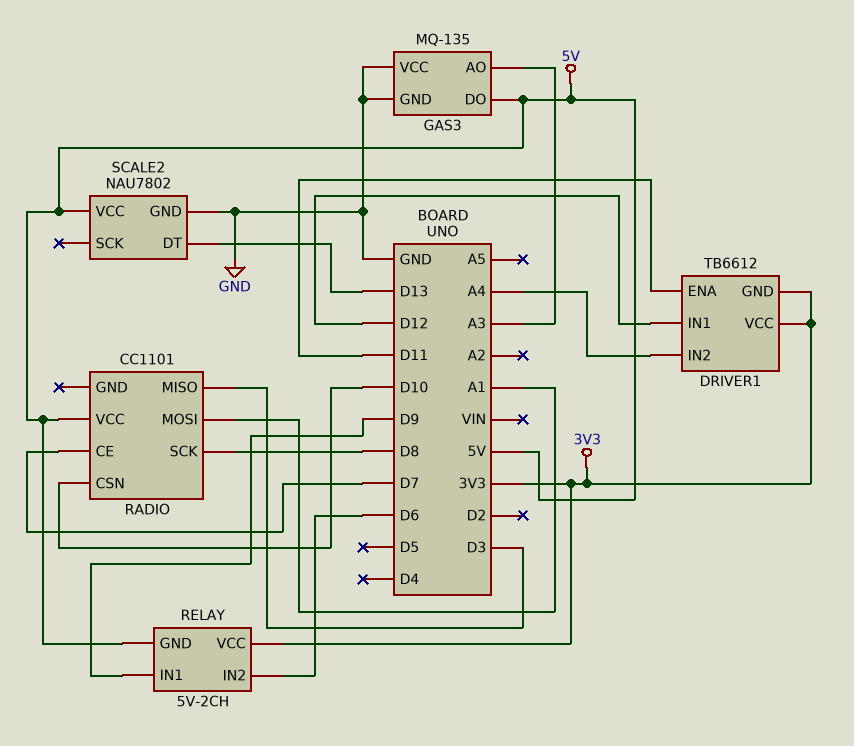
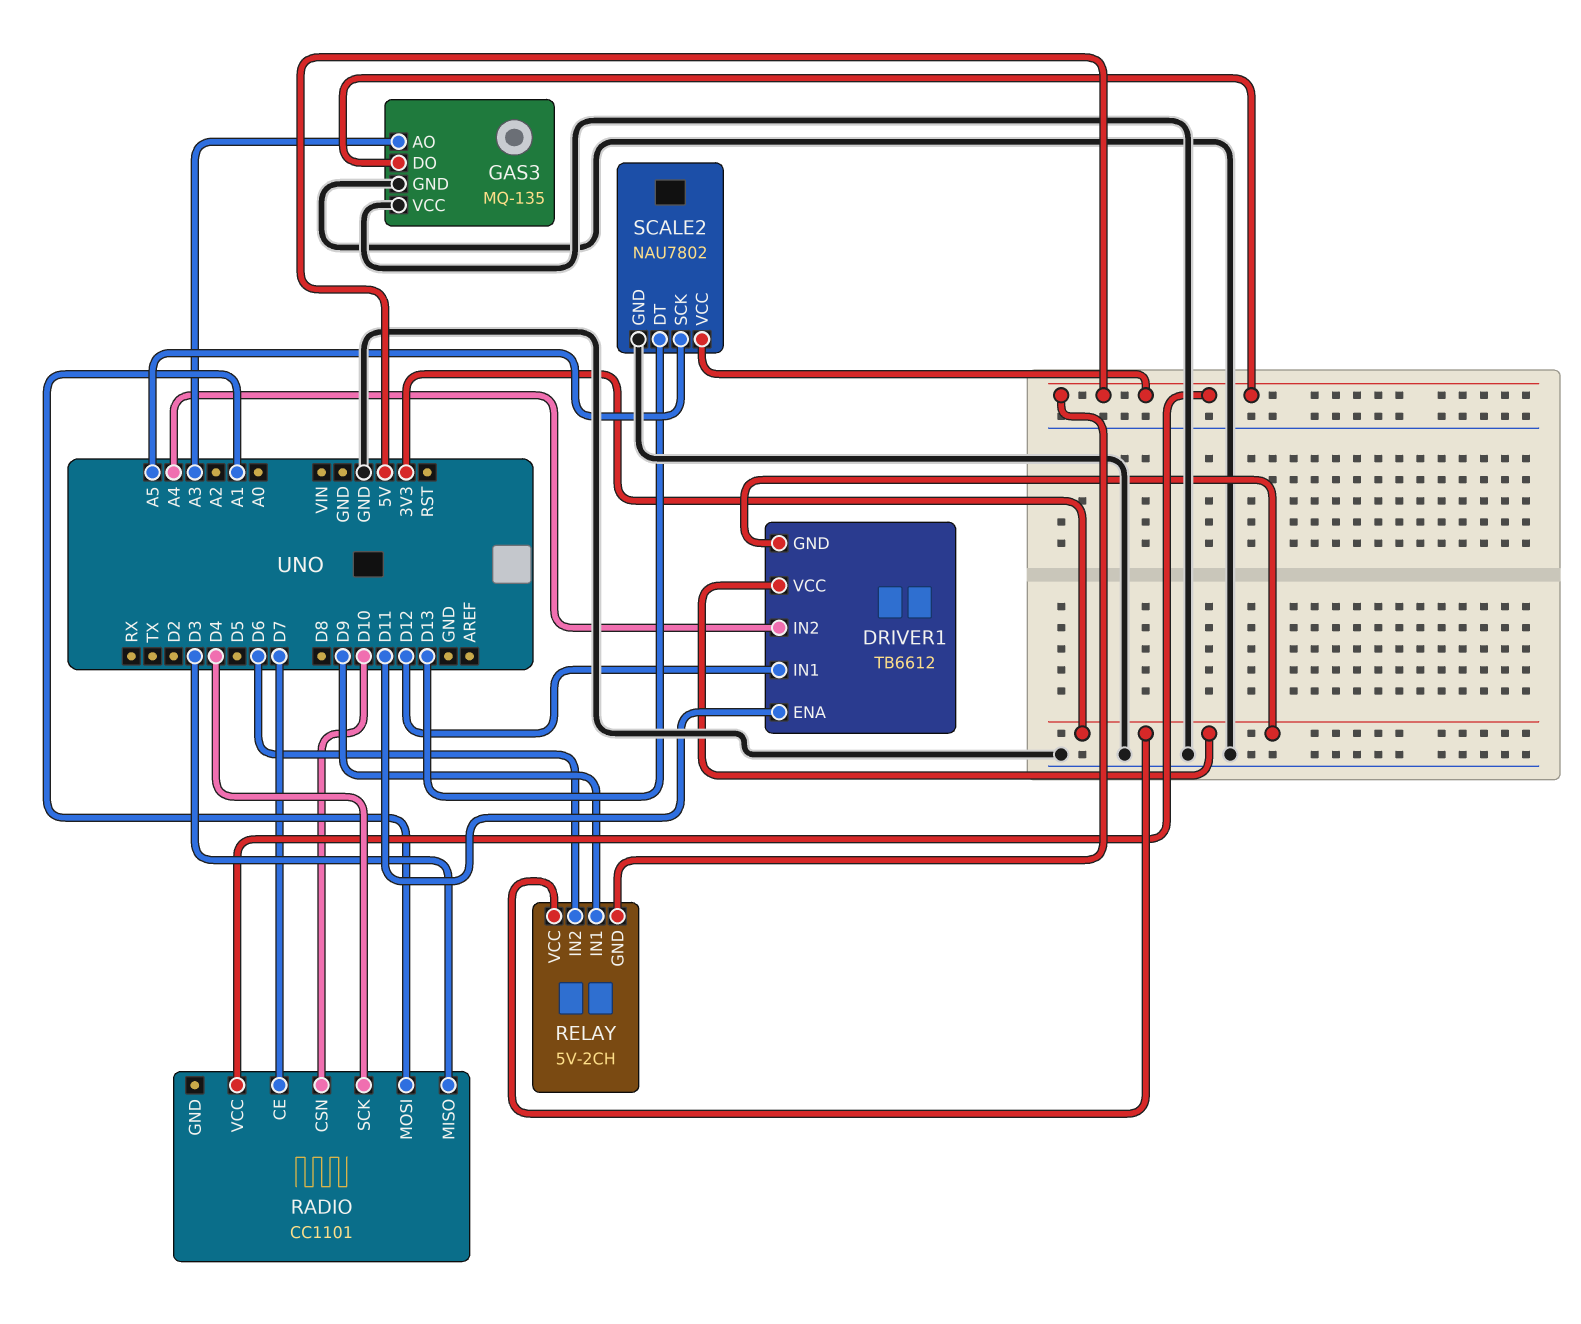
RADIO pin SCK: D8 -> D4
SCALE2 pin SCK: none -> A5

